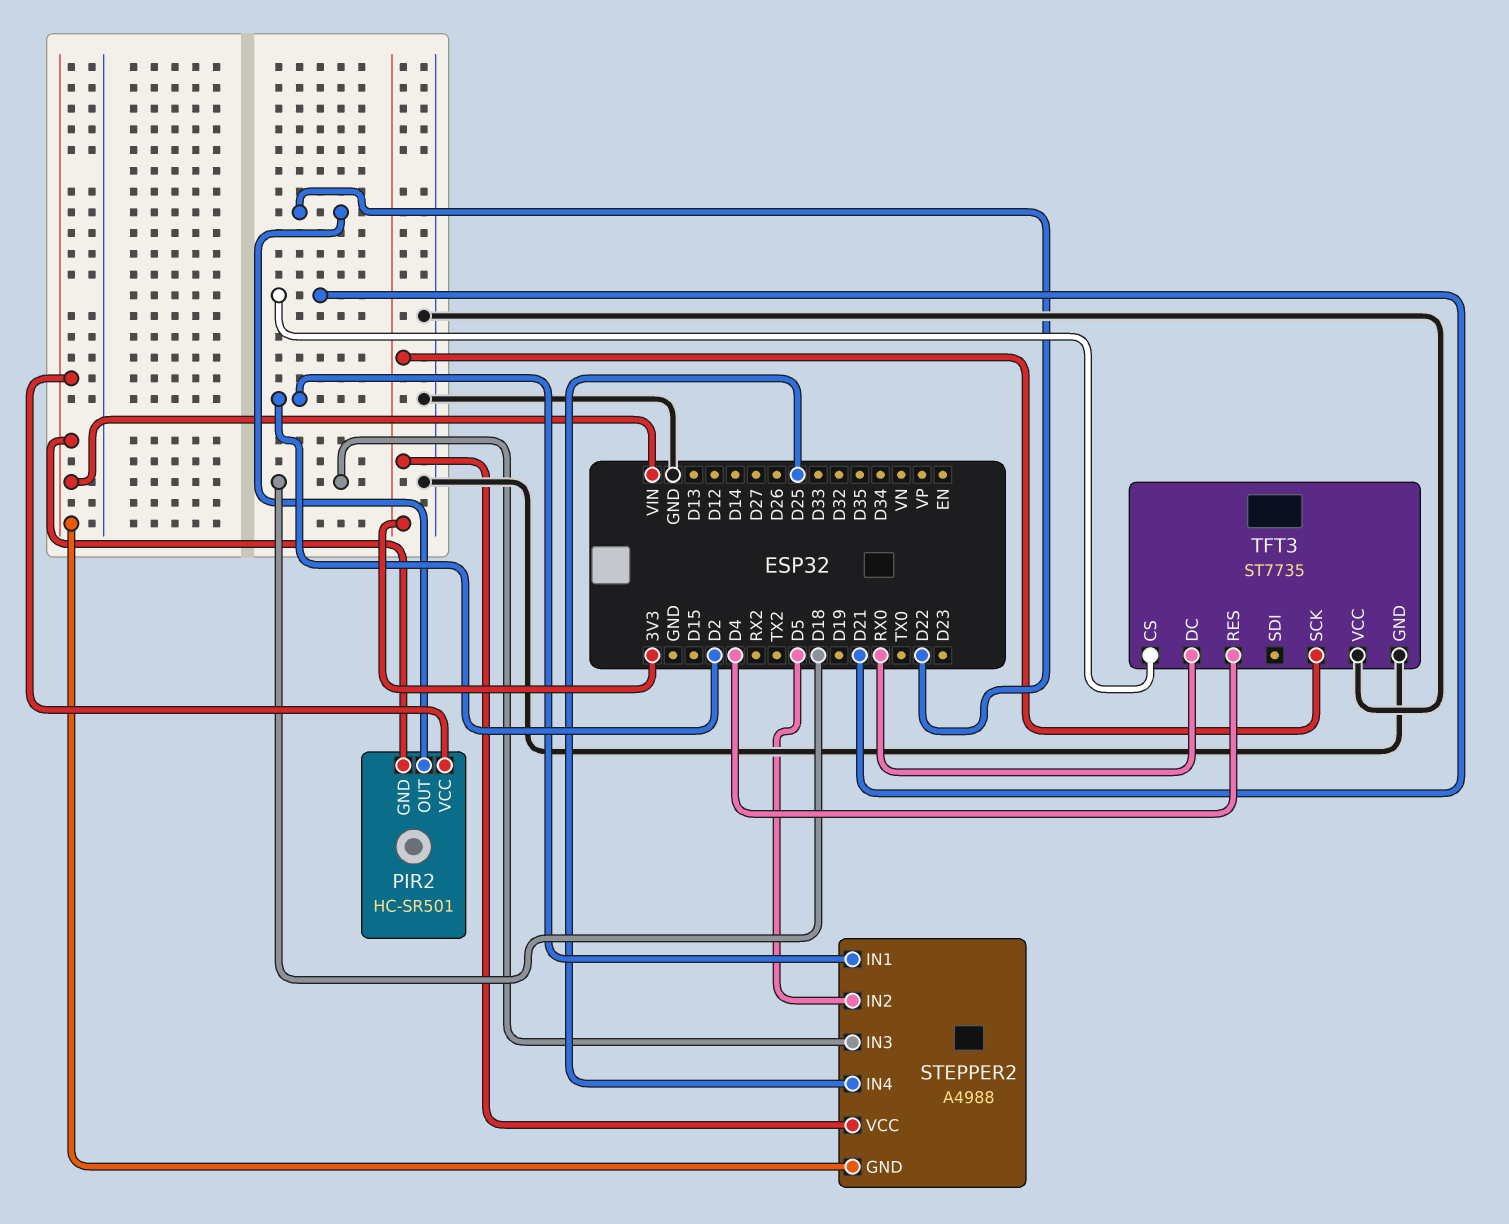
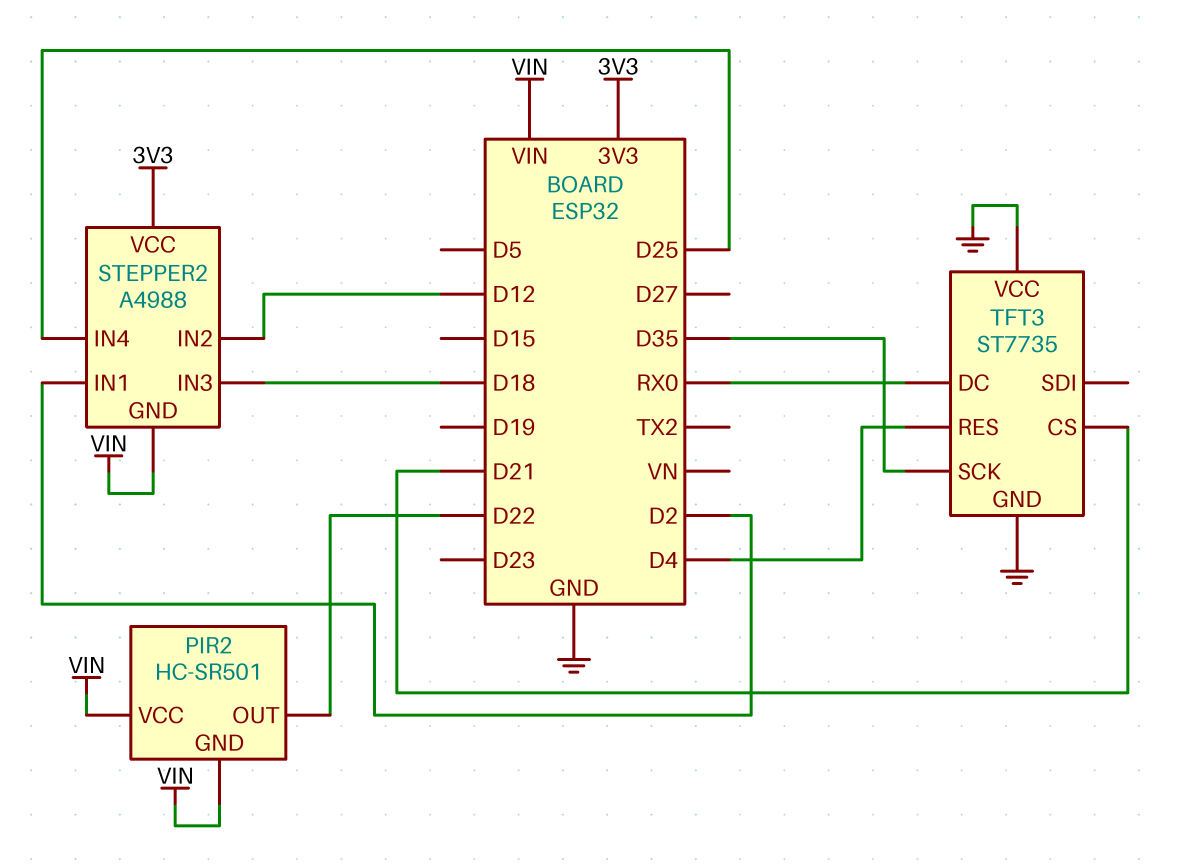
STEPPER2 pin IN2: D5 -> D12
TFT3 pin SCK: 3V3 -> D35

